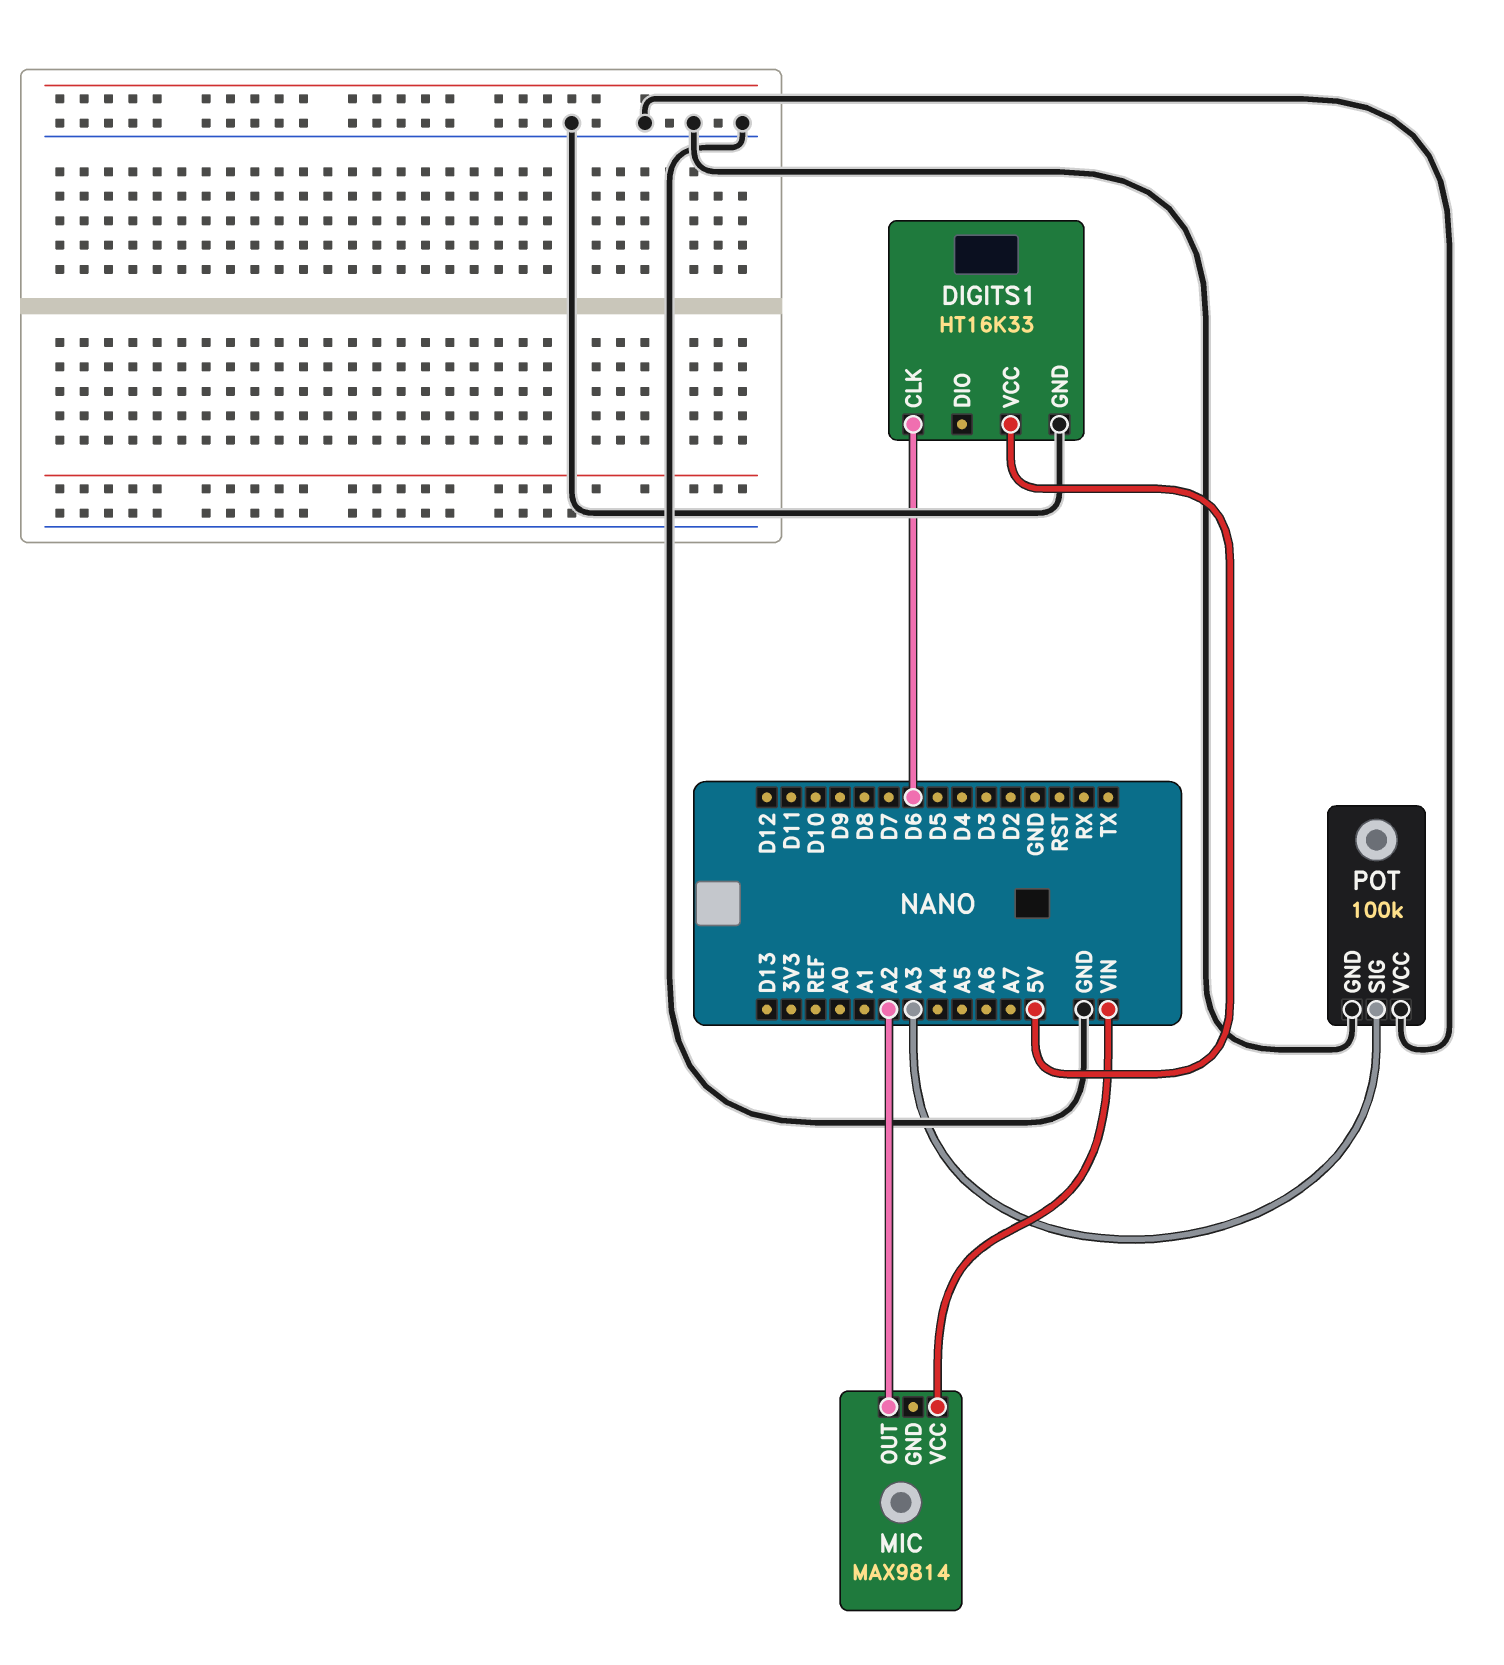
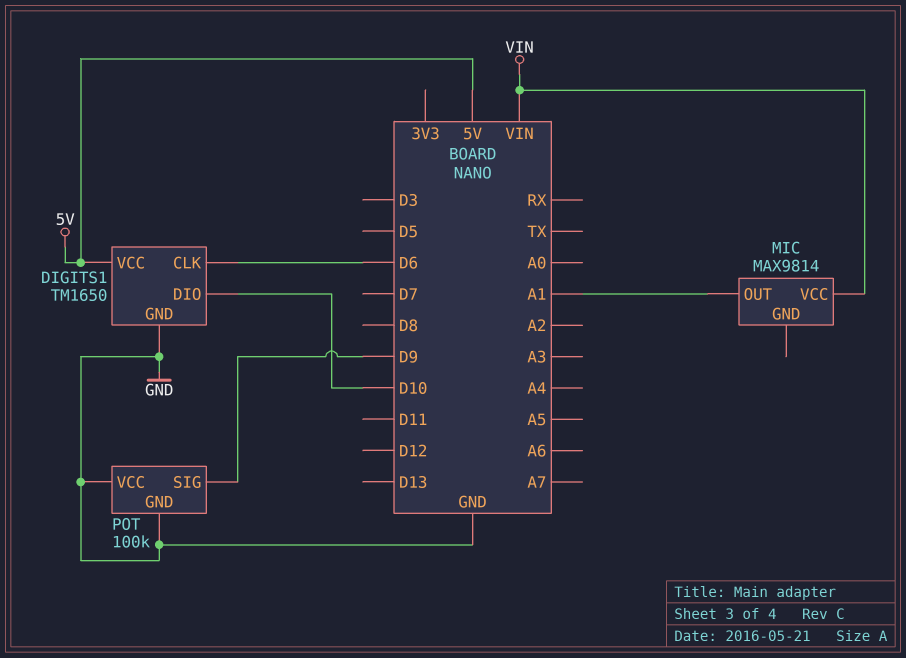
DIGITS1: HT16K33 -> TM1650
DIGITS1 pin DIO: none -> D10
MIC pin OUT: A2 -> A1
POT pin SIG: A3 -> D9

